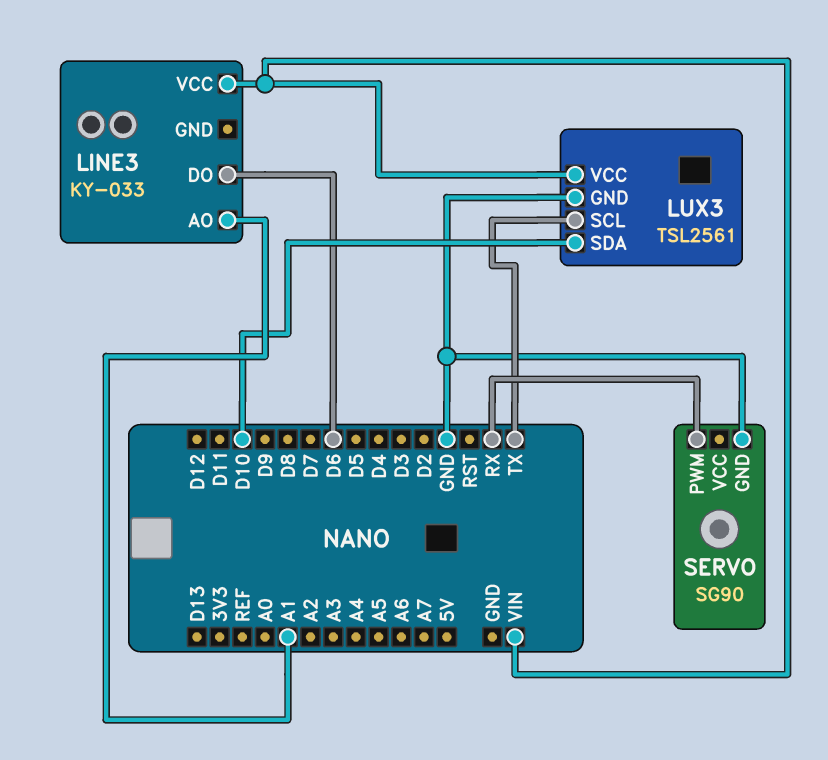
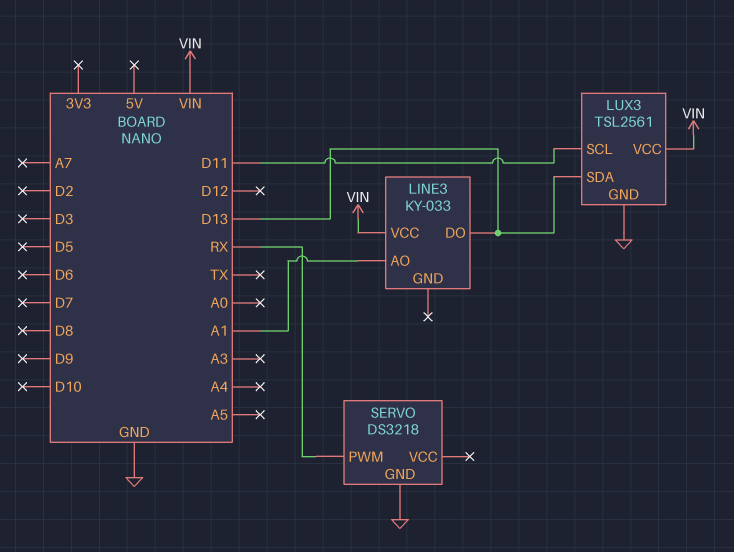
LINE3 pin DO: D6 -> D13
LUX3 pin SCL: TX -> D11
LUX3 pin SDA: D10 -> D13
SERVO: SG90 -> DS3218

